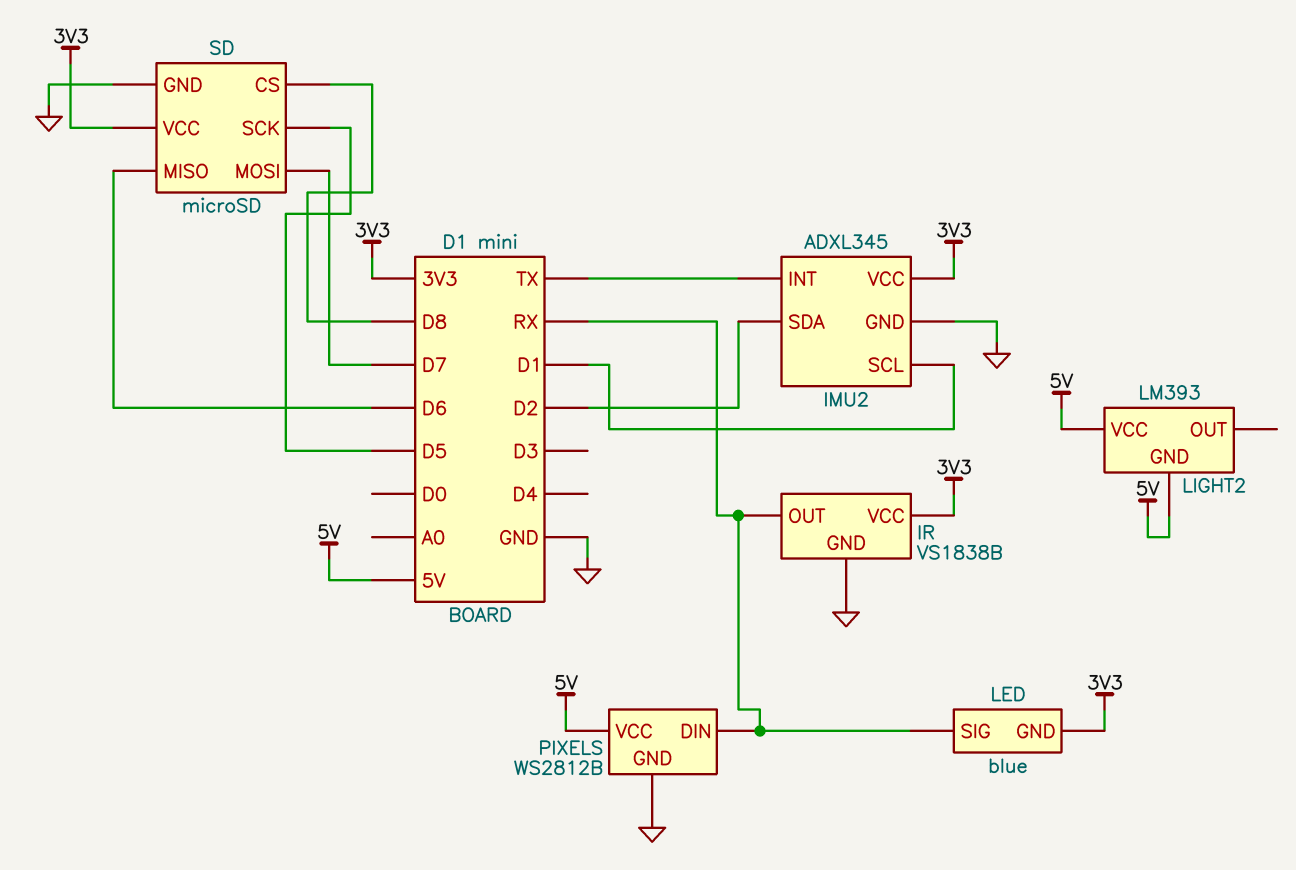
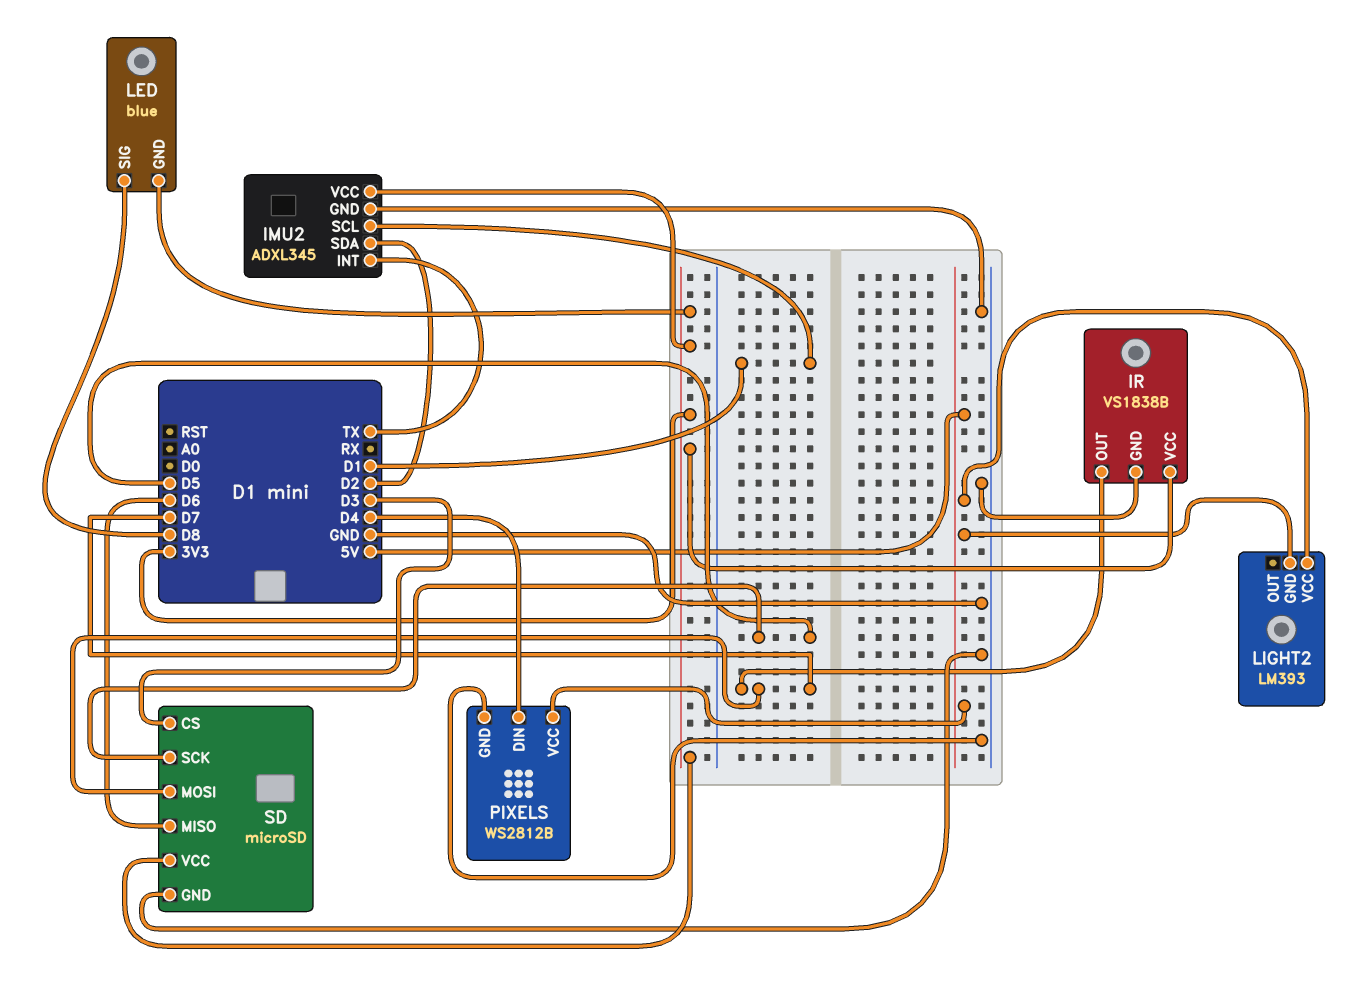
IR pin OUT: RX -> D7
LED pin SIG: RX -> D8
PIXELS pin DIN: RX -> D4
SD pin CS: D8 -> D3

